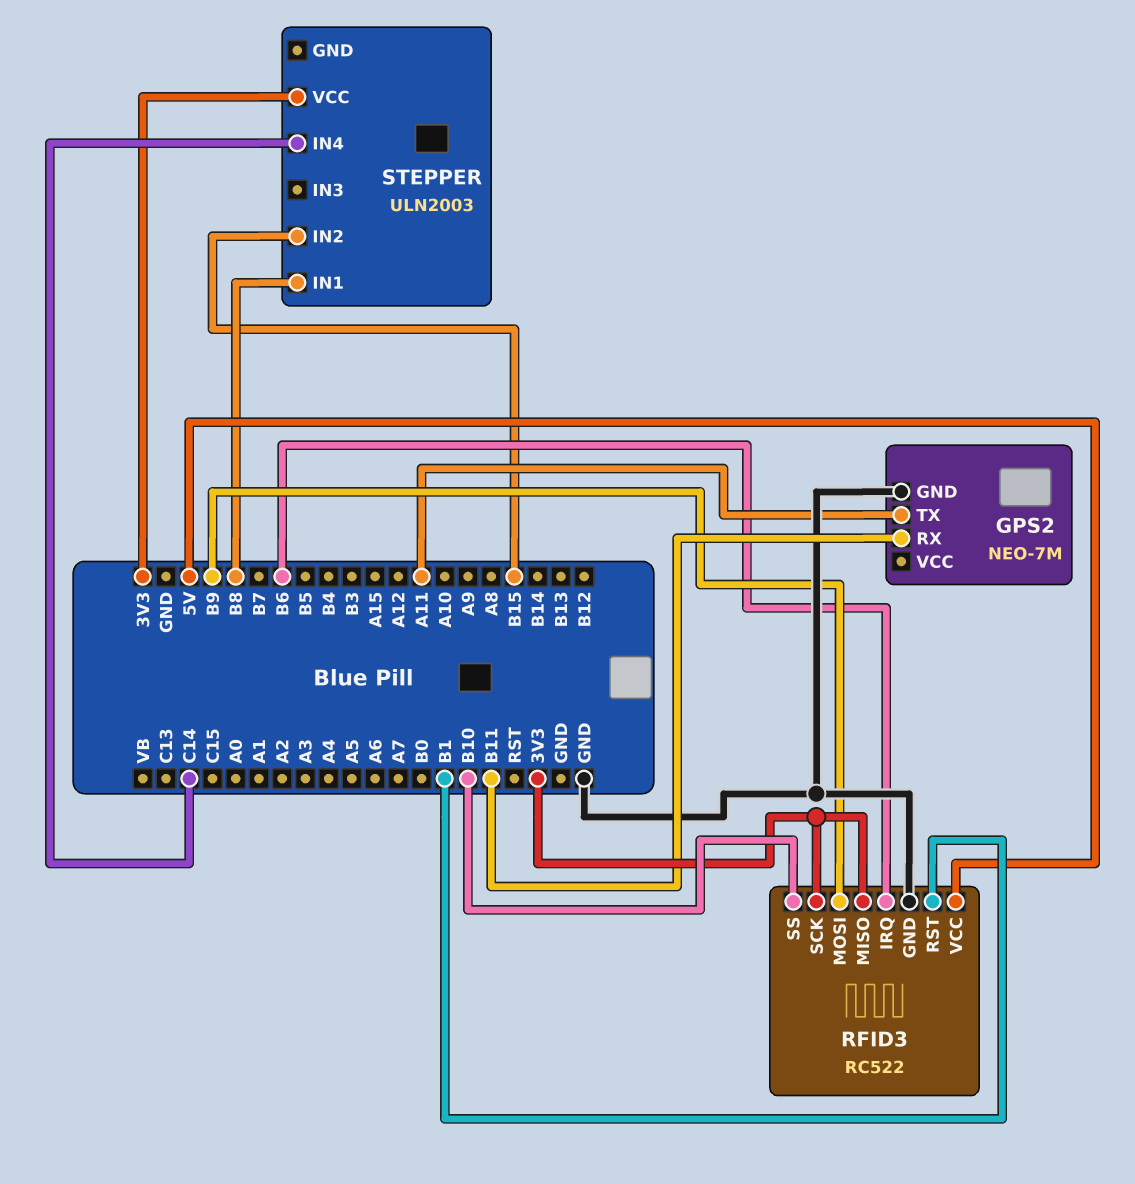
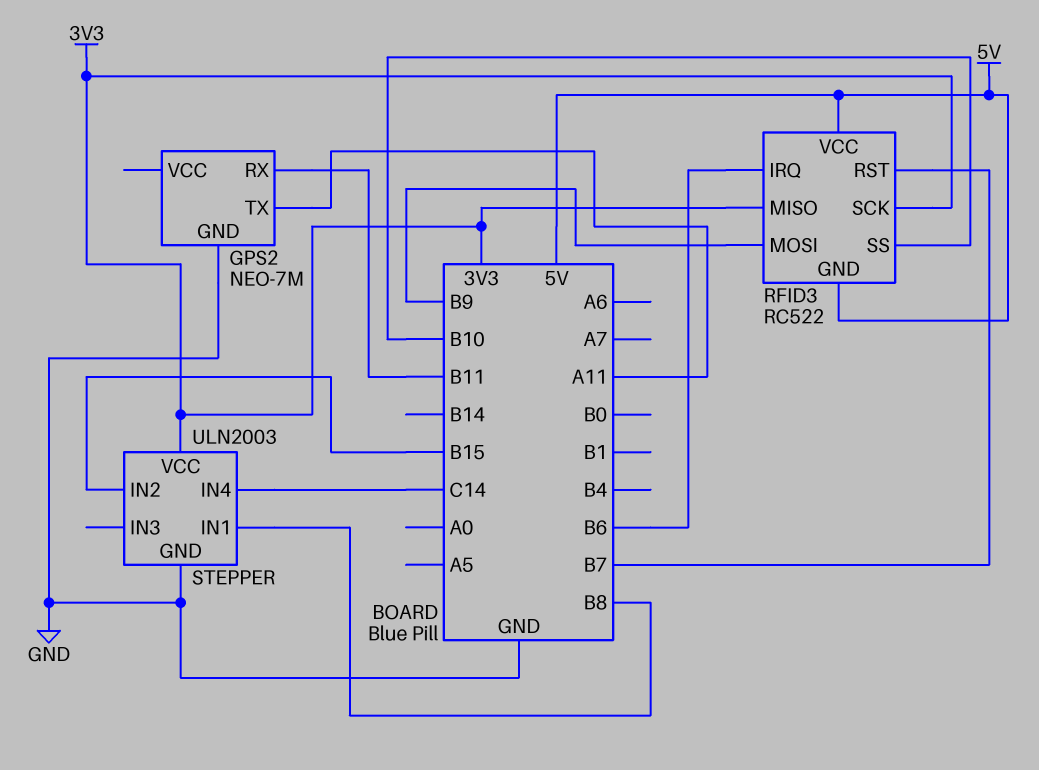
RFID3 pin GND: GND -> 5V
RFID3 pin RST: B1 -> B7
STEPPER pin GND: none -> GND

